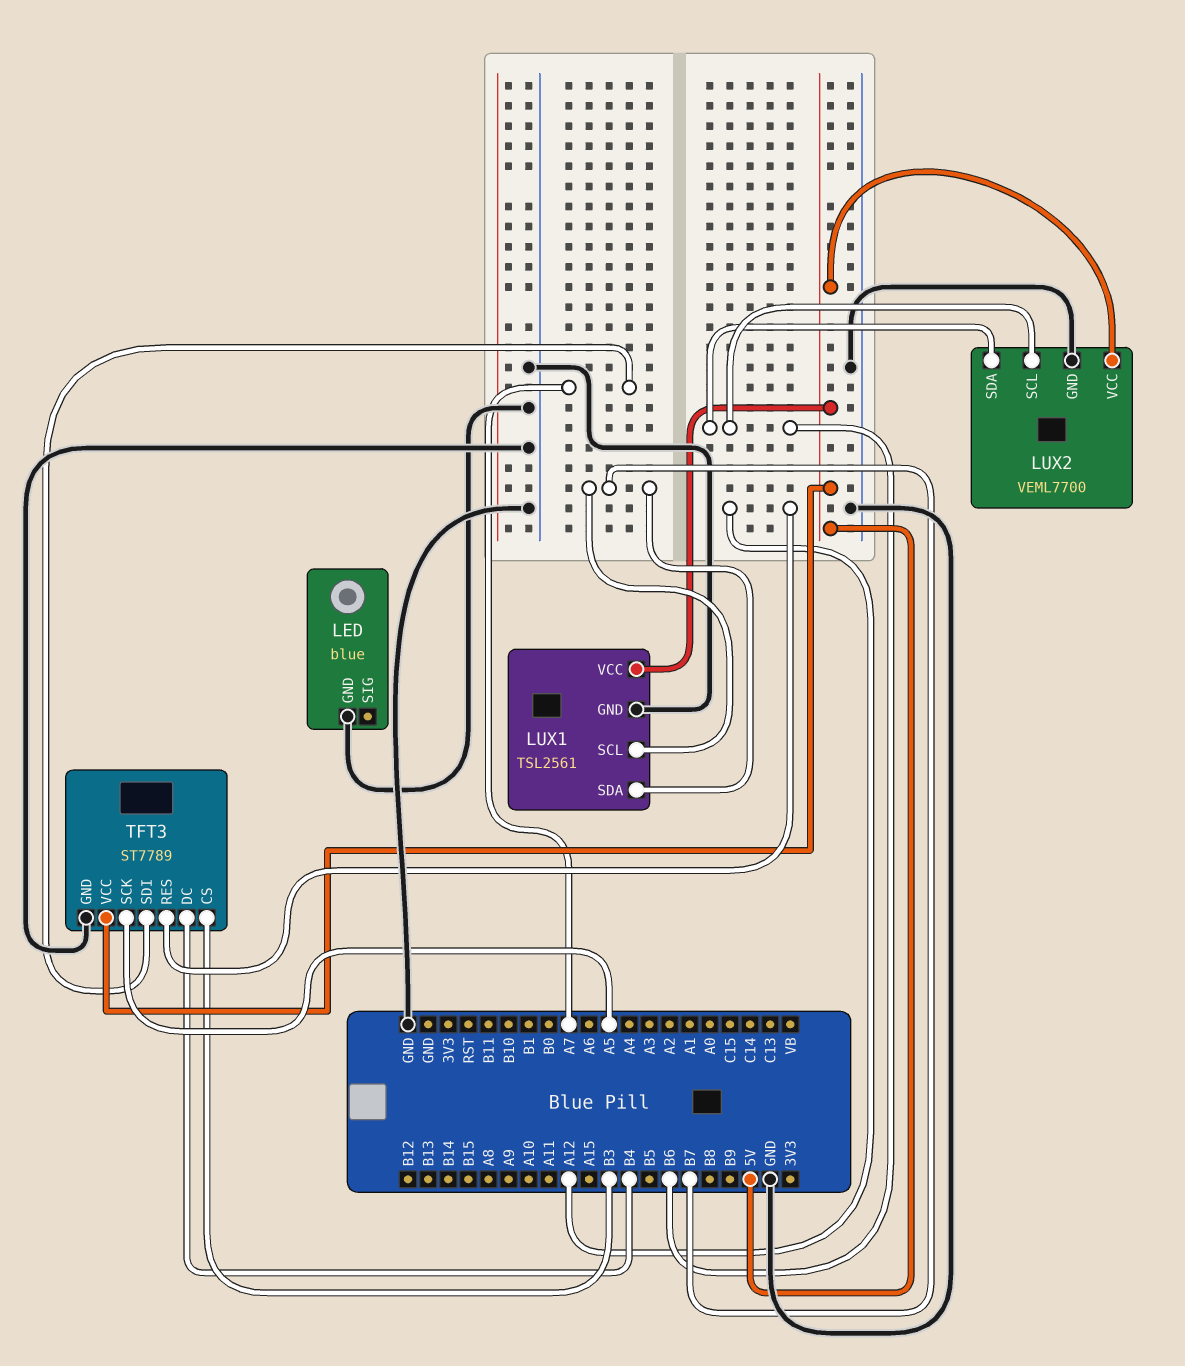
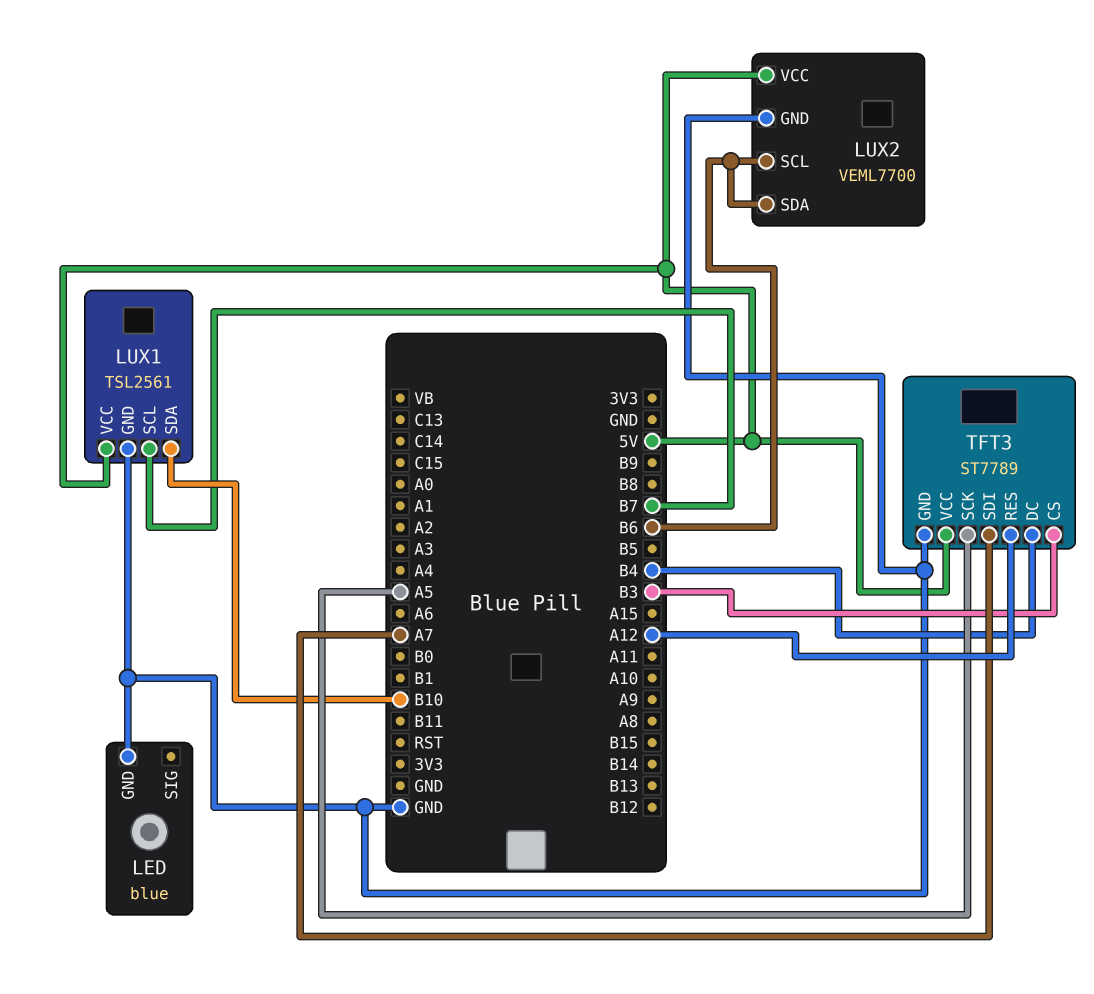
LUX1 pin SDA: B7 -> B10

